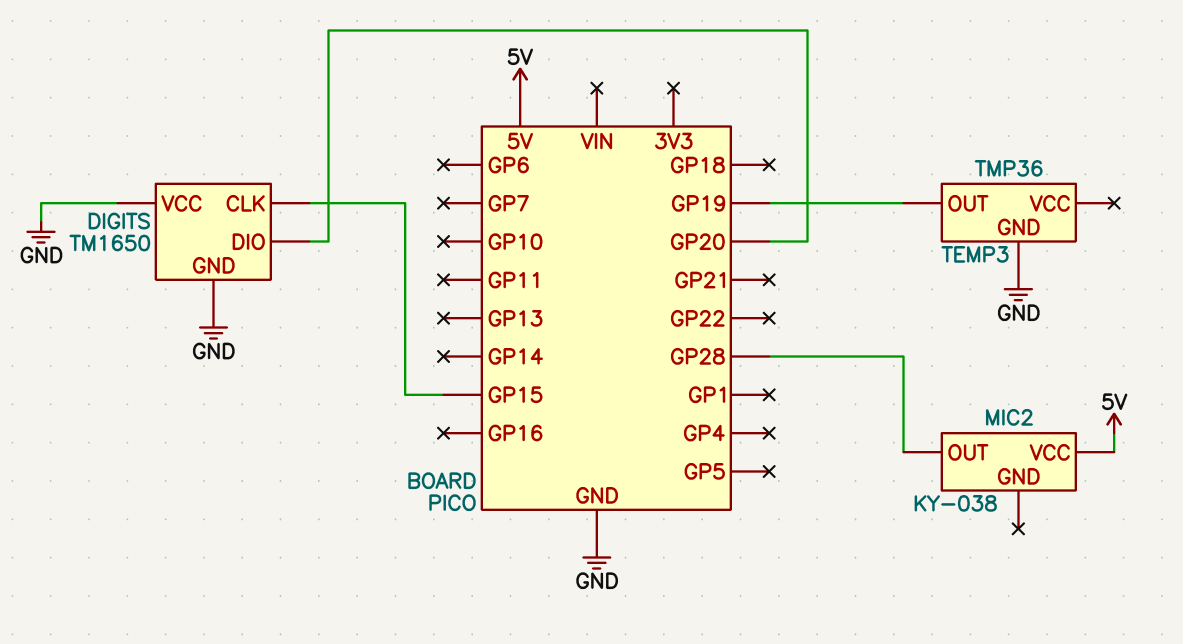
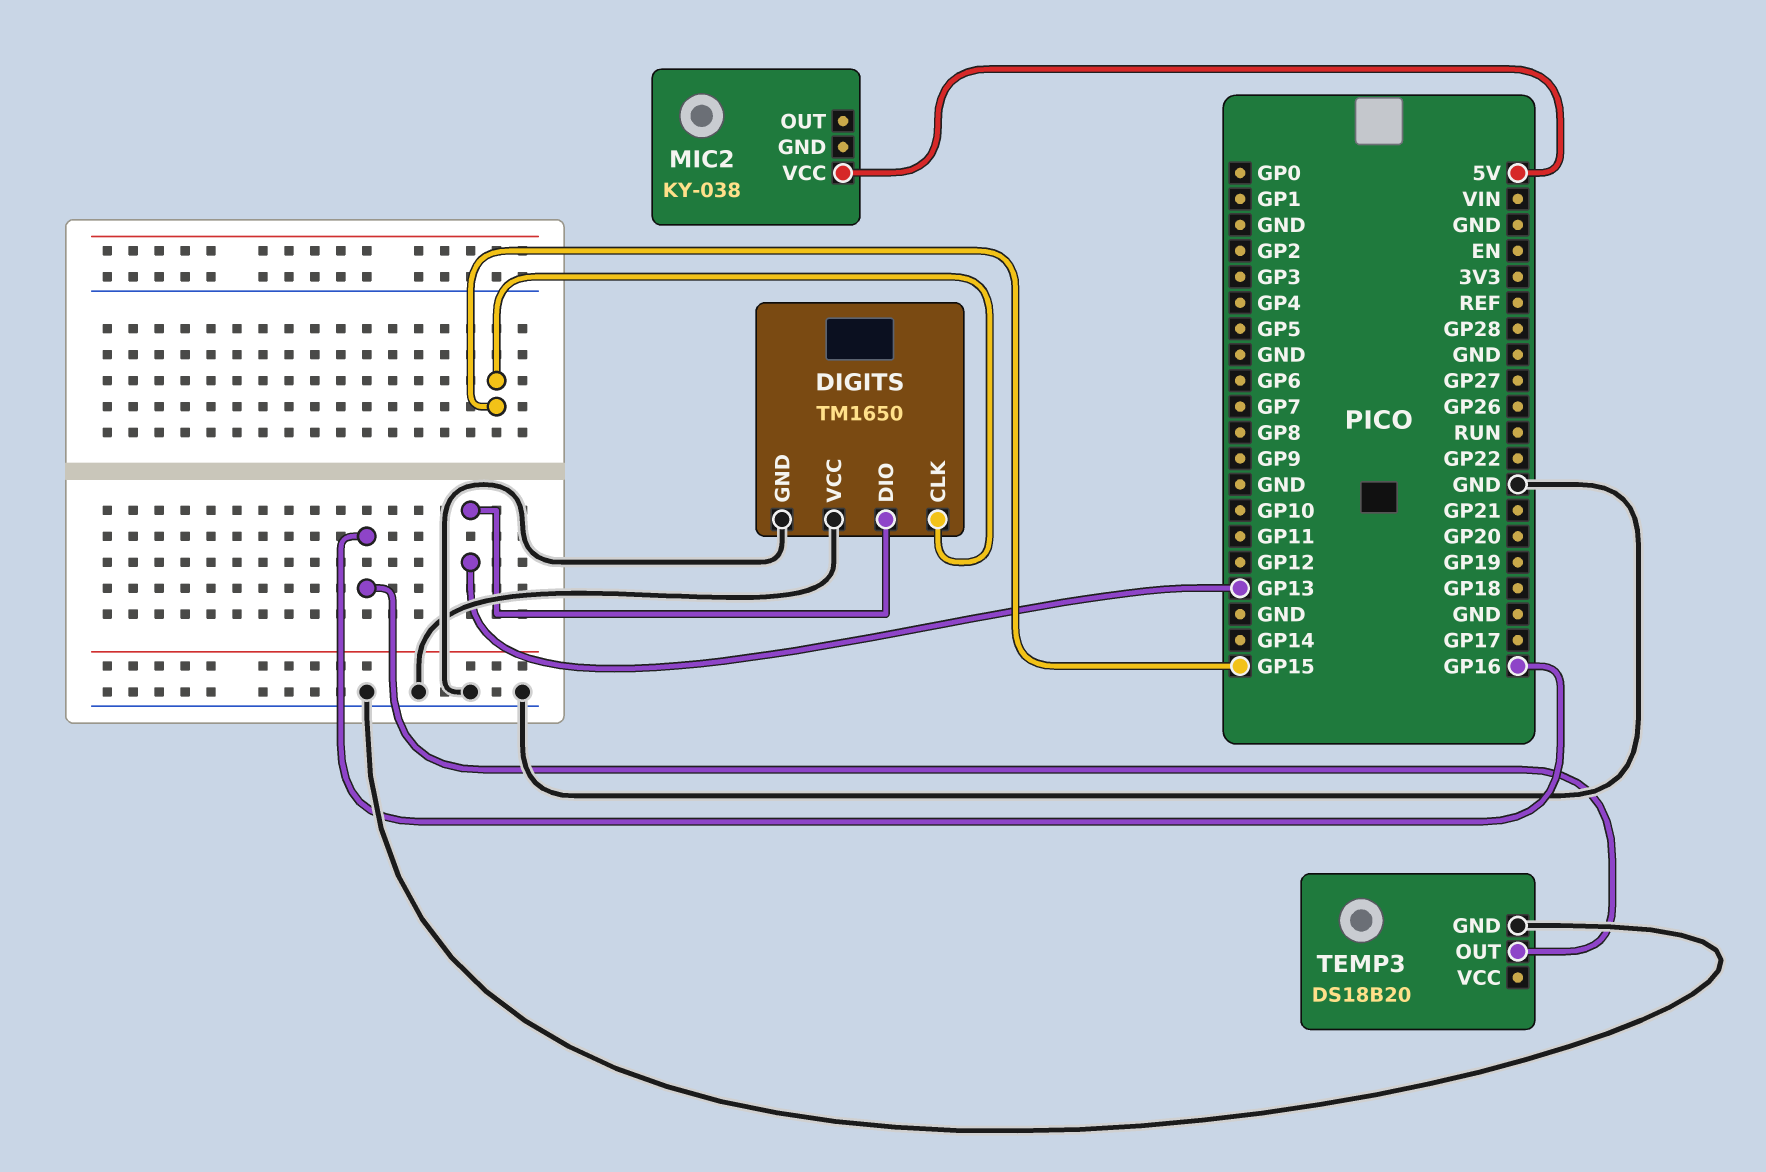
DIGITS pin DIO: GP20 -> GP13
MIC2 pin OUT: GP28 -> none
TEMP3: TMP36 -> DS18B20
TEMP3 pin OUT: GP19 -> GP16

